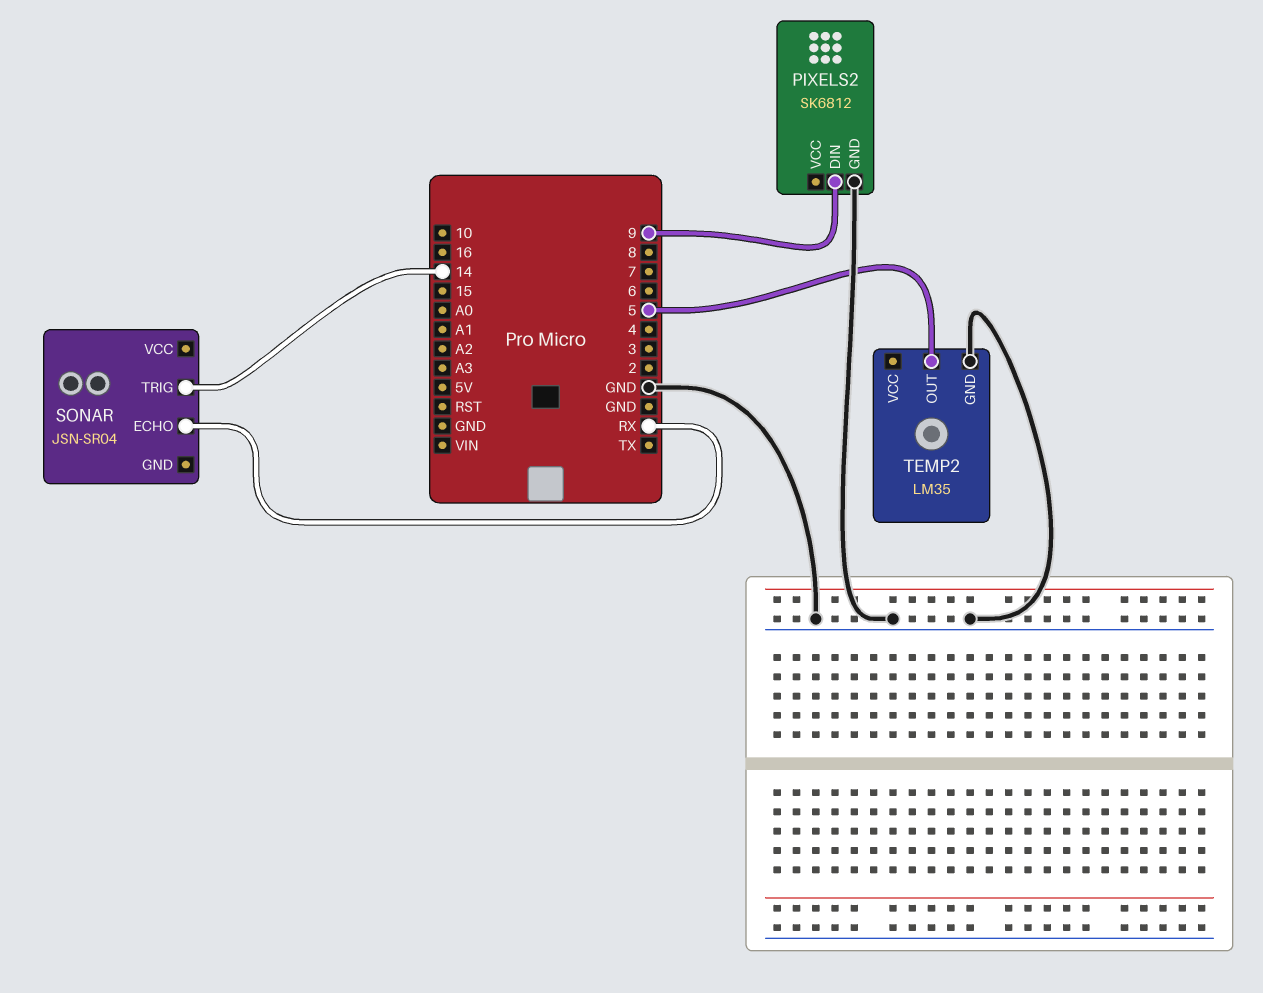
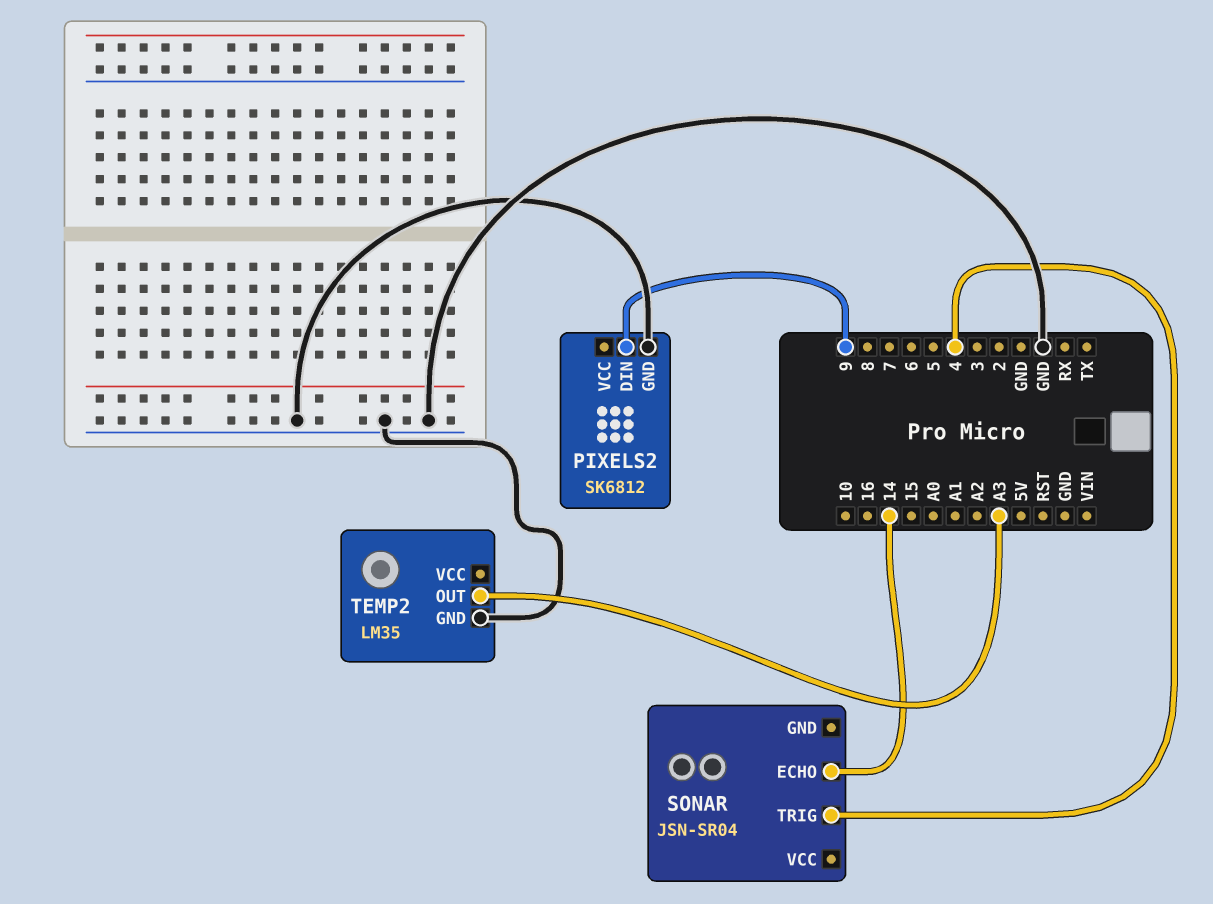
SONAR pin ECHO: RX -> 14
SONAR pin TRIG: 14 -> 4
TEMP2 pin OUT: 5 -> A3

